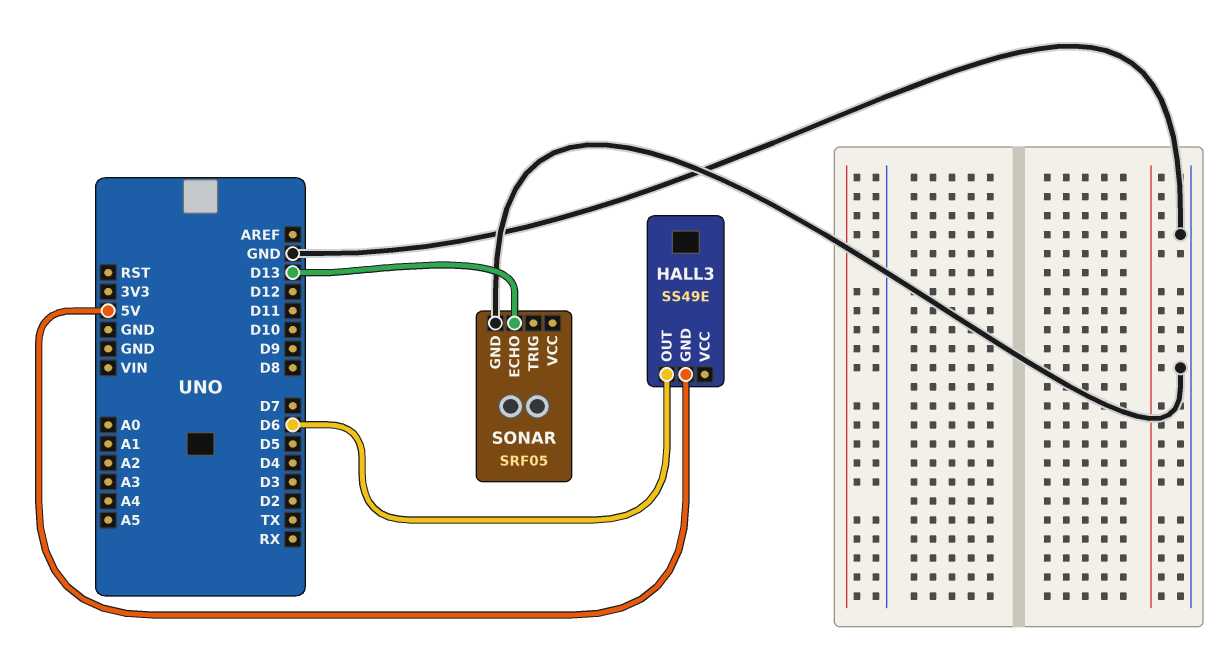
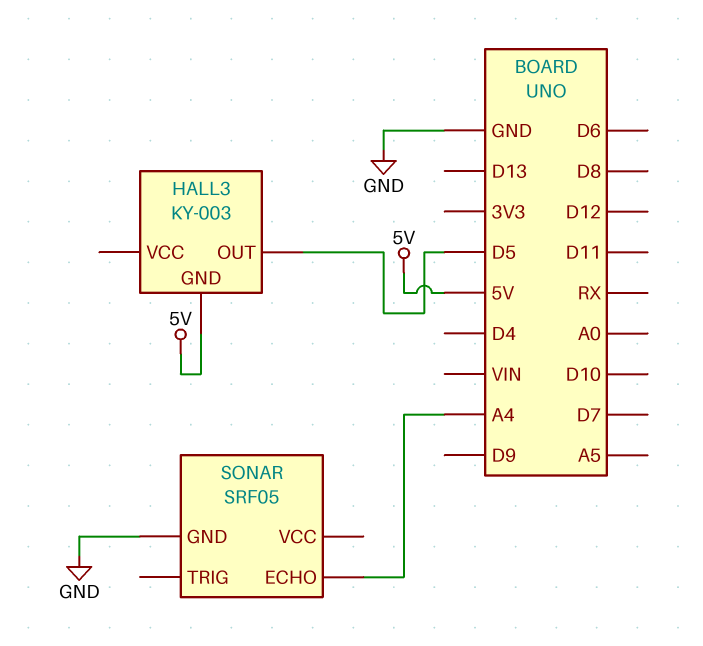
HALL3: SS49E -> KY-003
HALL3 pin OUT: D6 -> D5
SONAR pin ECHO: D13 -> A4

